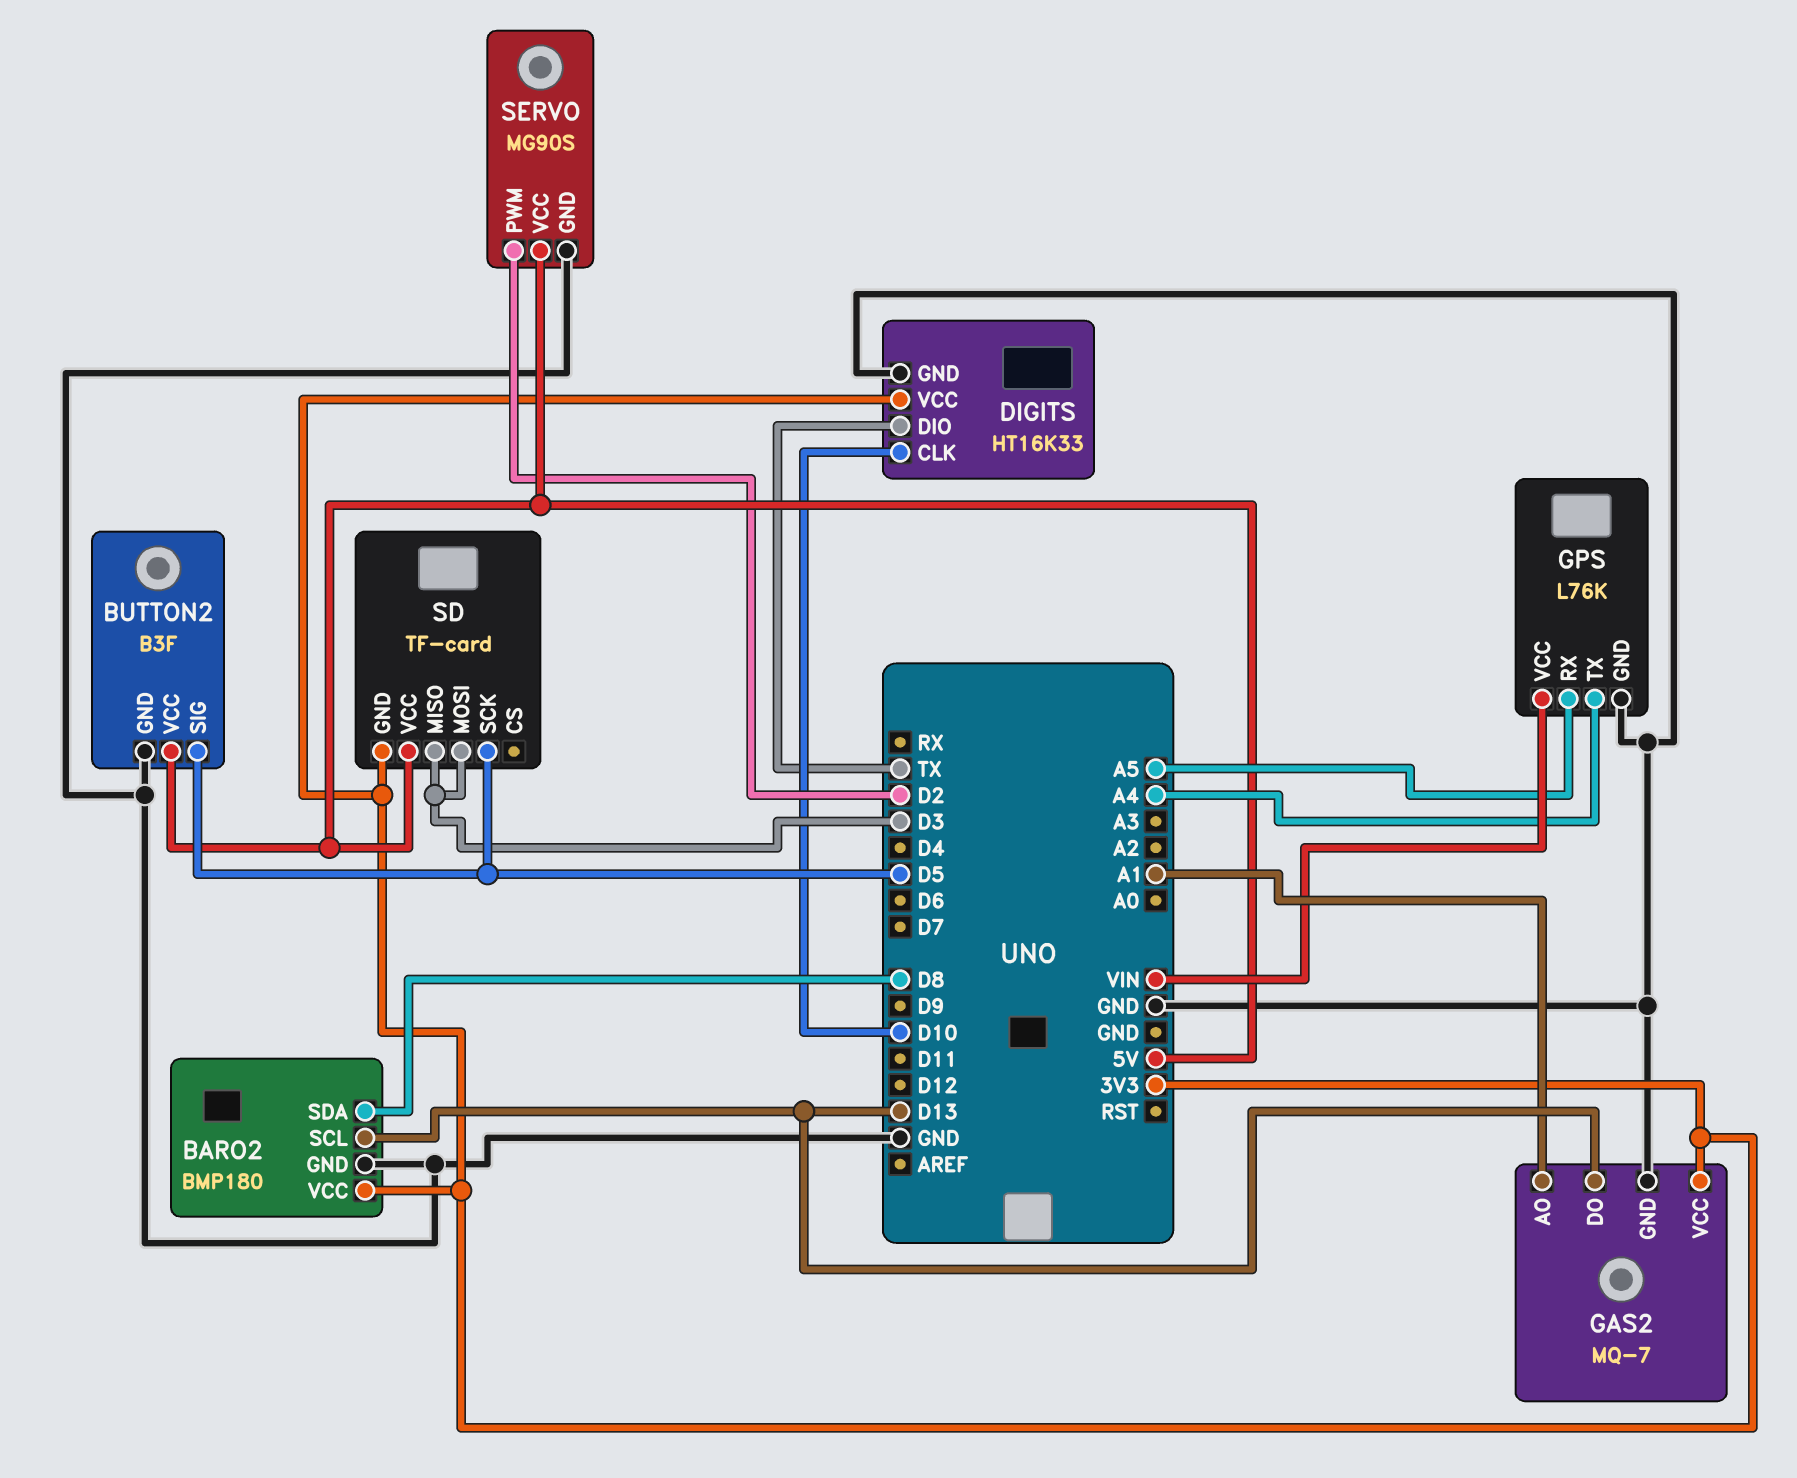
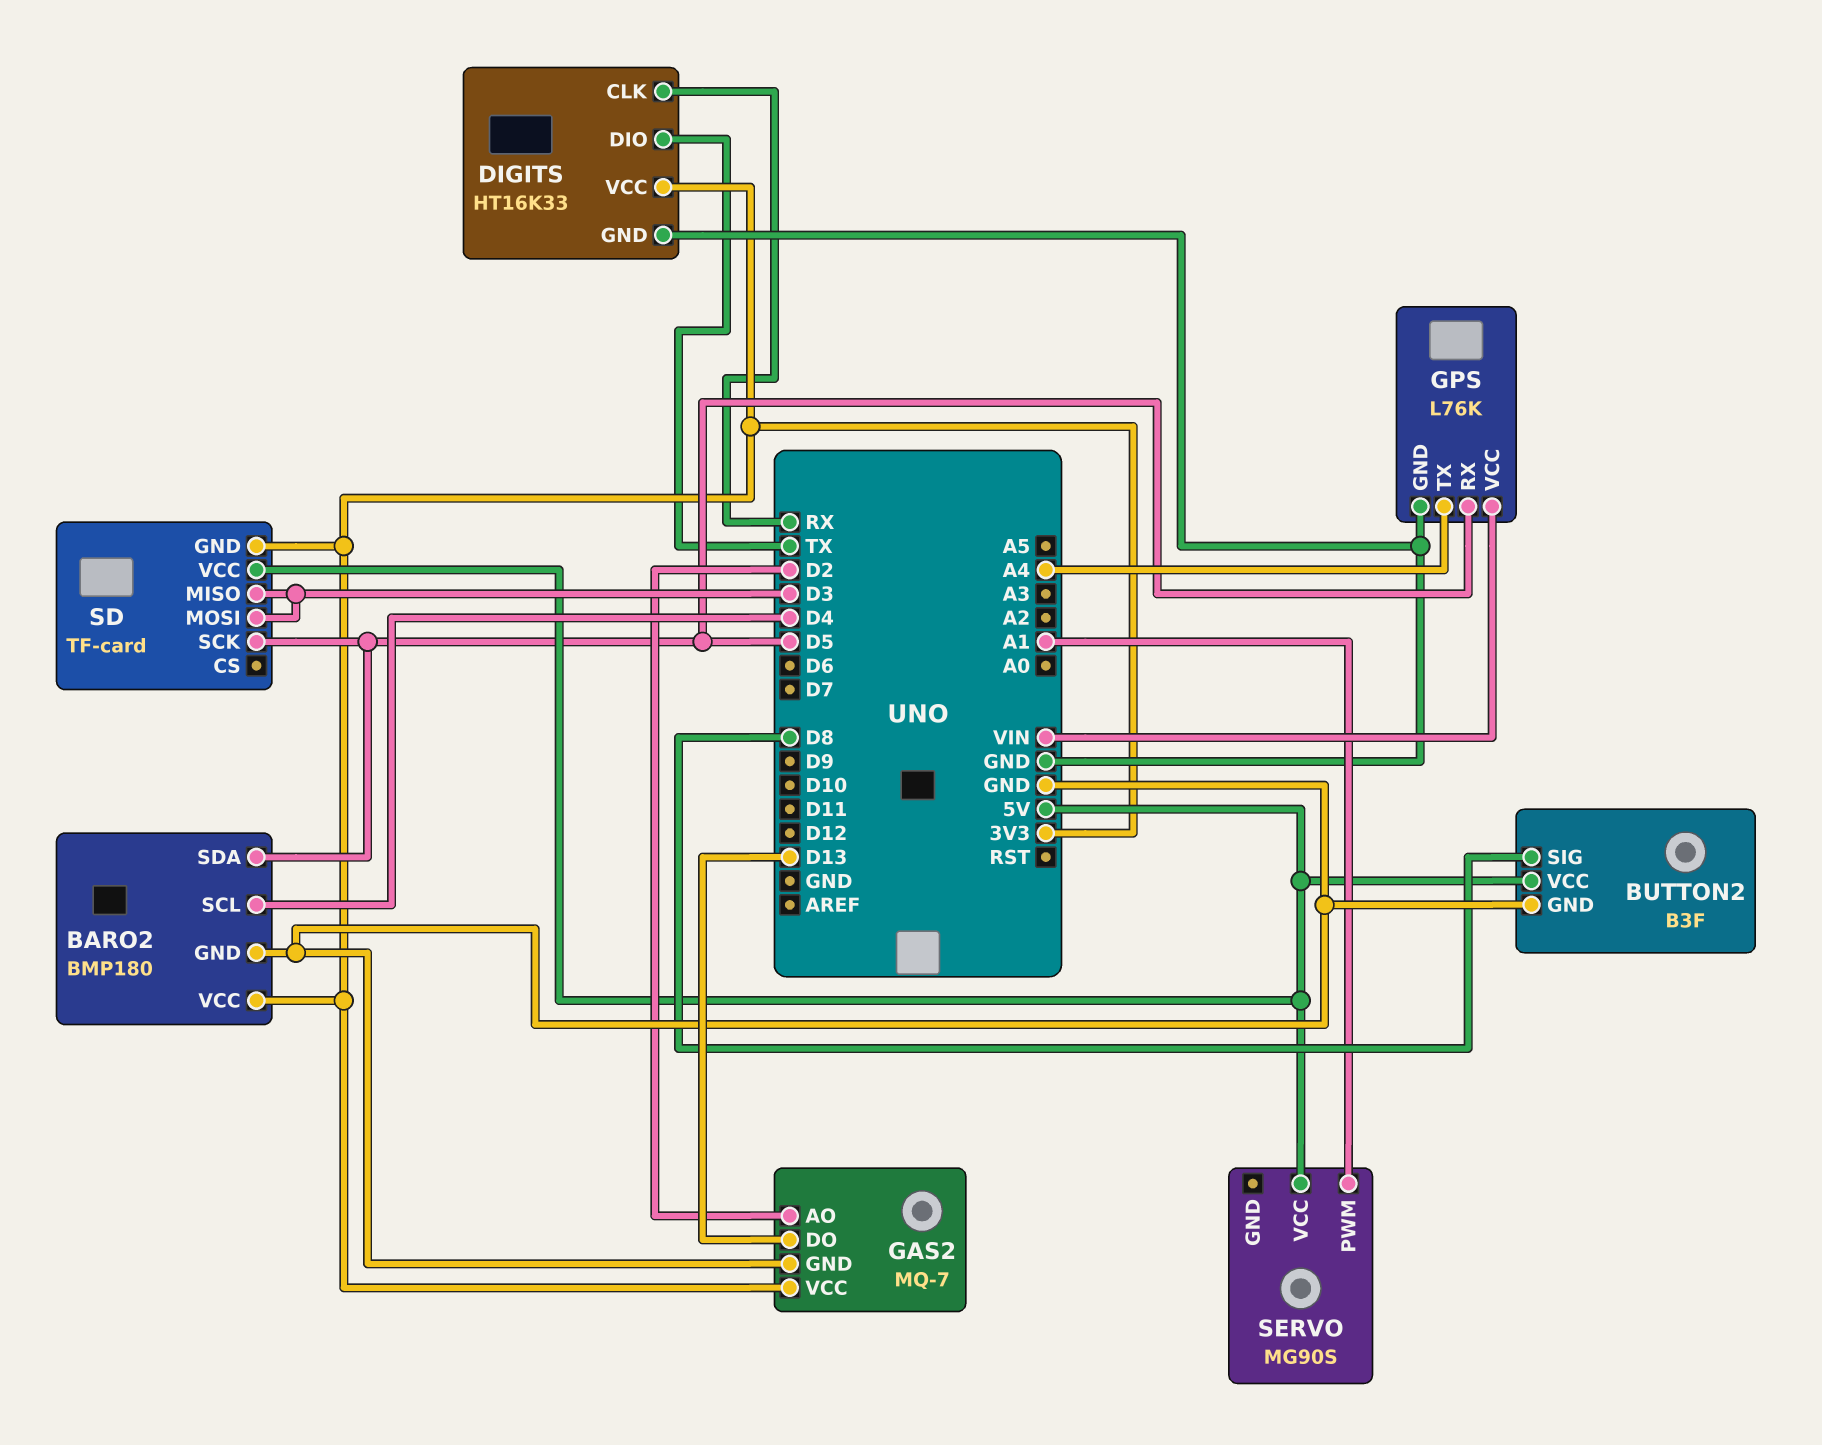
BARO2 pin SCL: D13 -> D4
BARO2 pin SDA: D8 -> D5
BUTTON2 pin SIG: D5 -> D8
DIGITS pin CLK: D10 -> RX
GAS2 pin AO: A1 -> D2
GPS pin RX: A5 -> D5
SERVO pin GND: GND -> none
SERVO pin PWM: D2 -> A1

